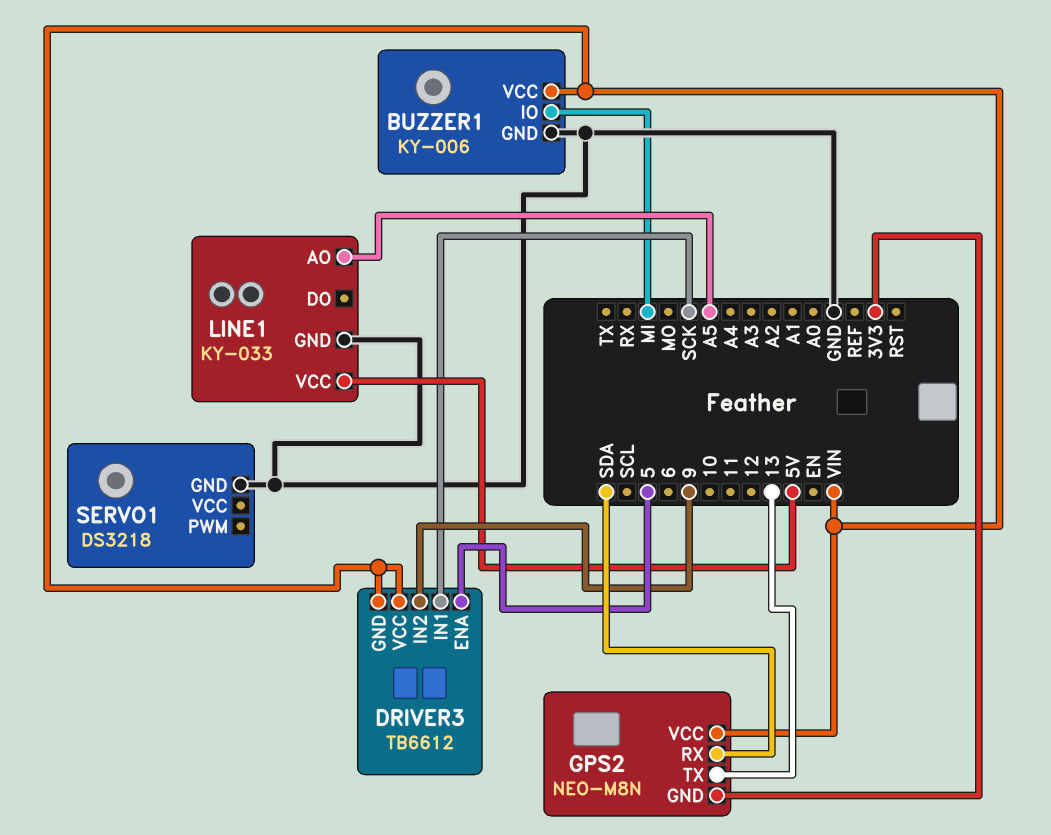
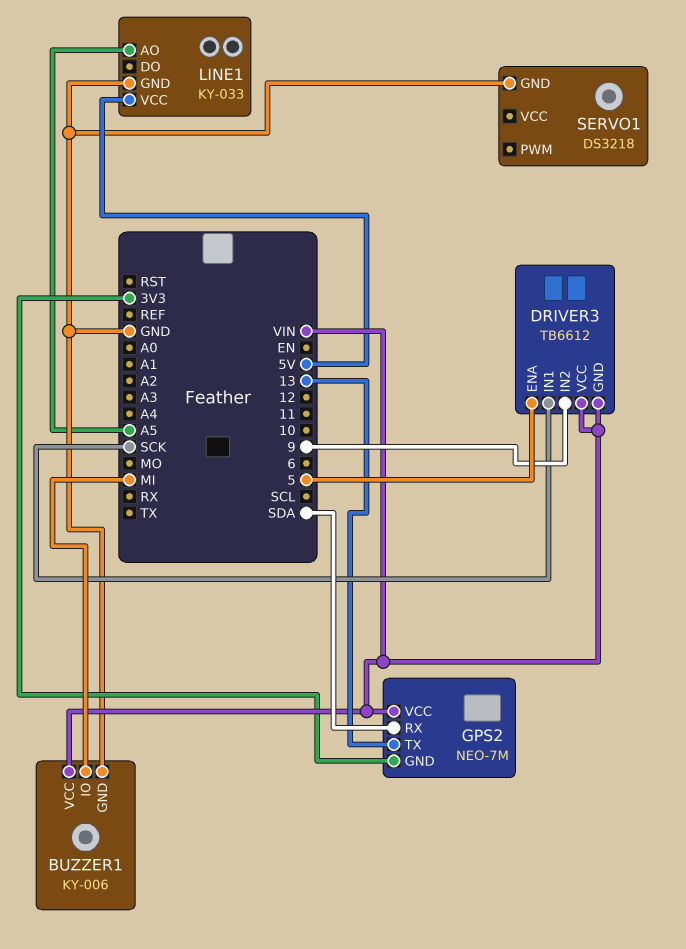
GPS2: NEO-M8N -> NEO-7M

